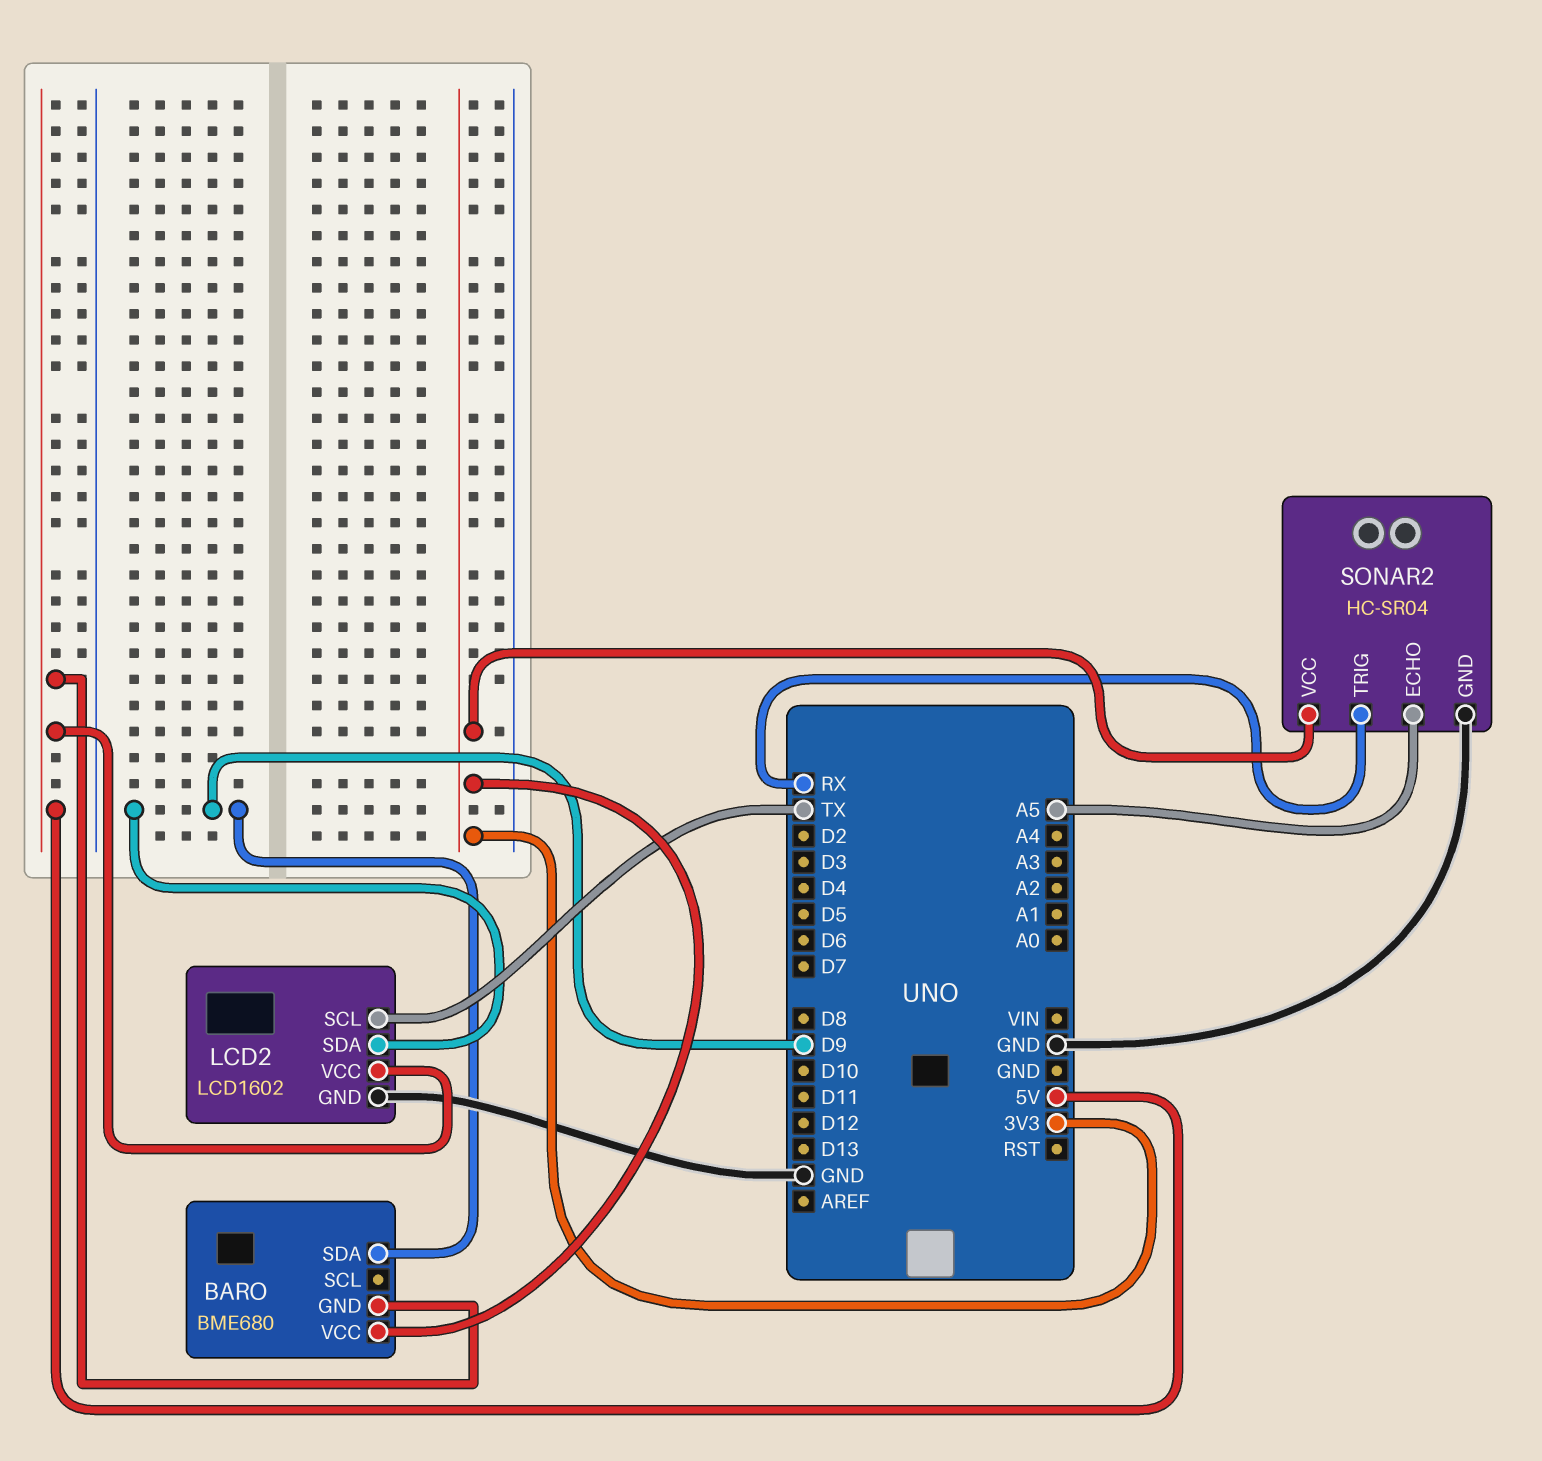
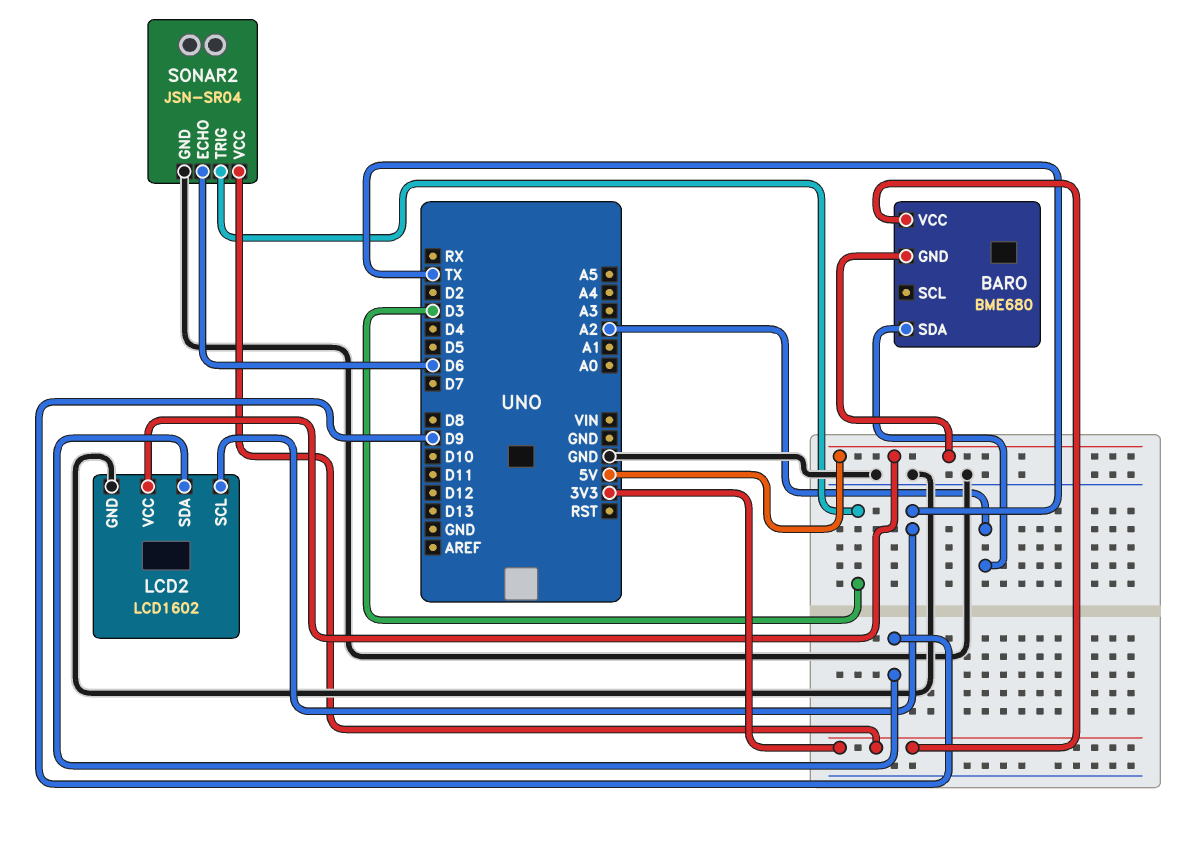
BARO pin SDA: D9 -> A2
SONAR2: HC-SR04 -> JSN-SR04
SONAR2 pin ECHO: A5 -> D6
SONAR2 pin TRIG: RX -> D3

